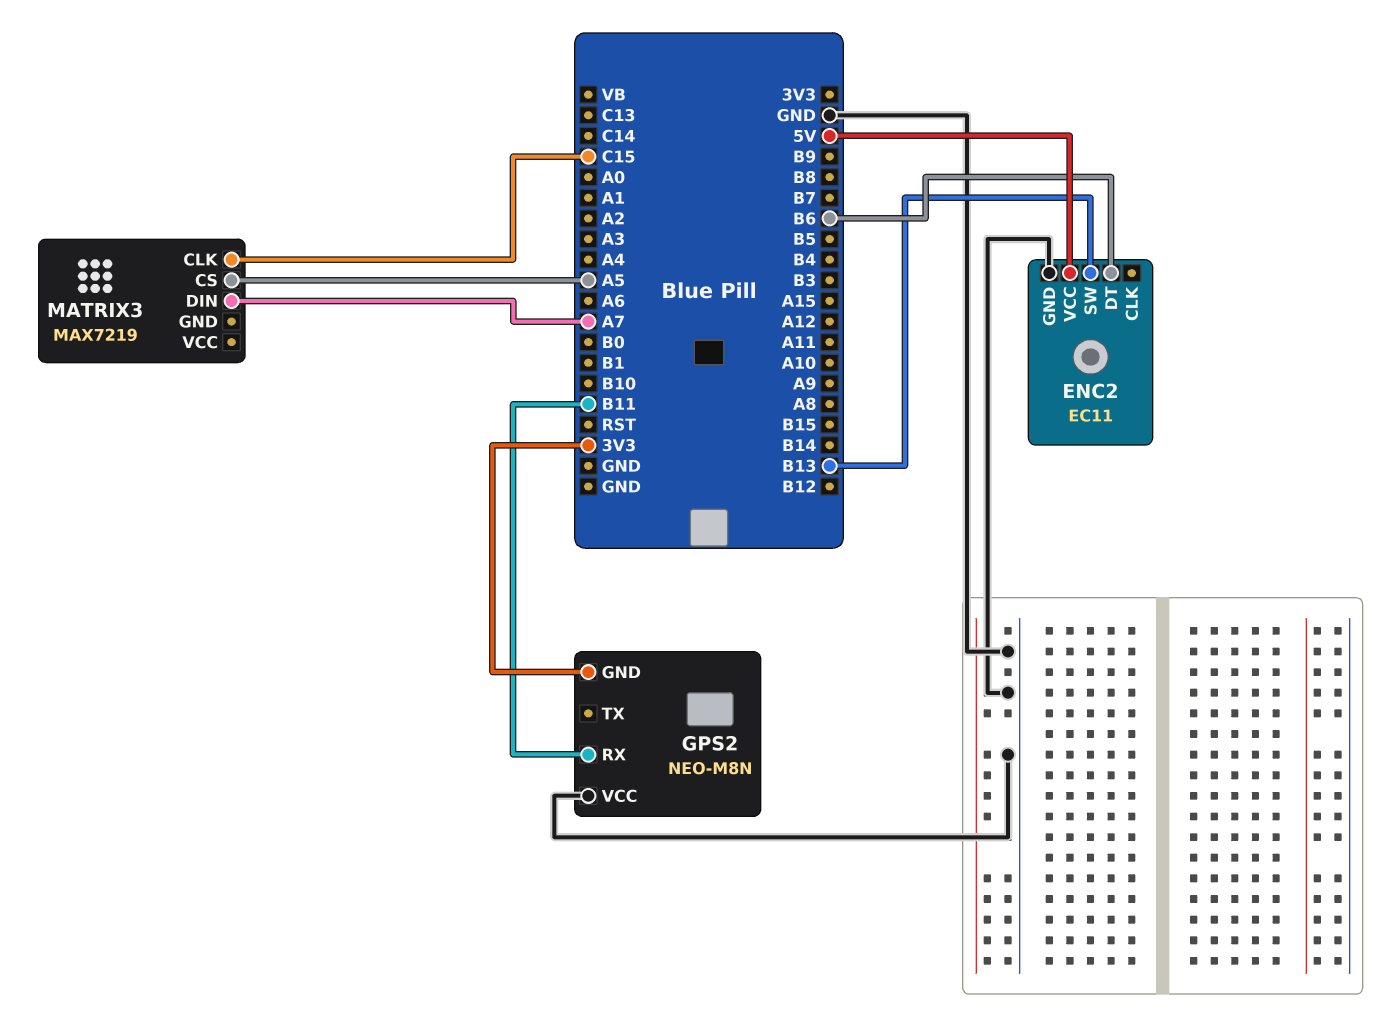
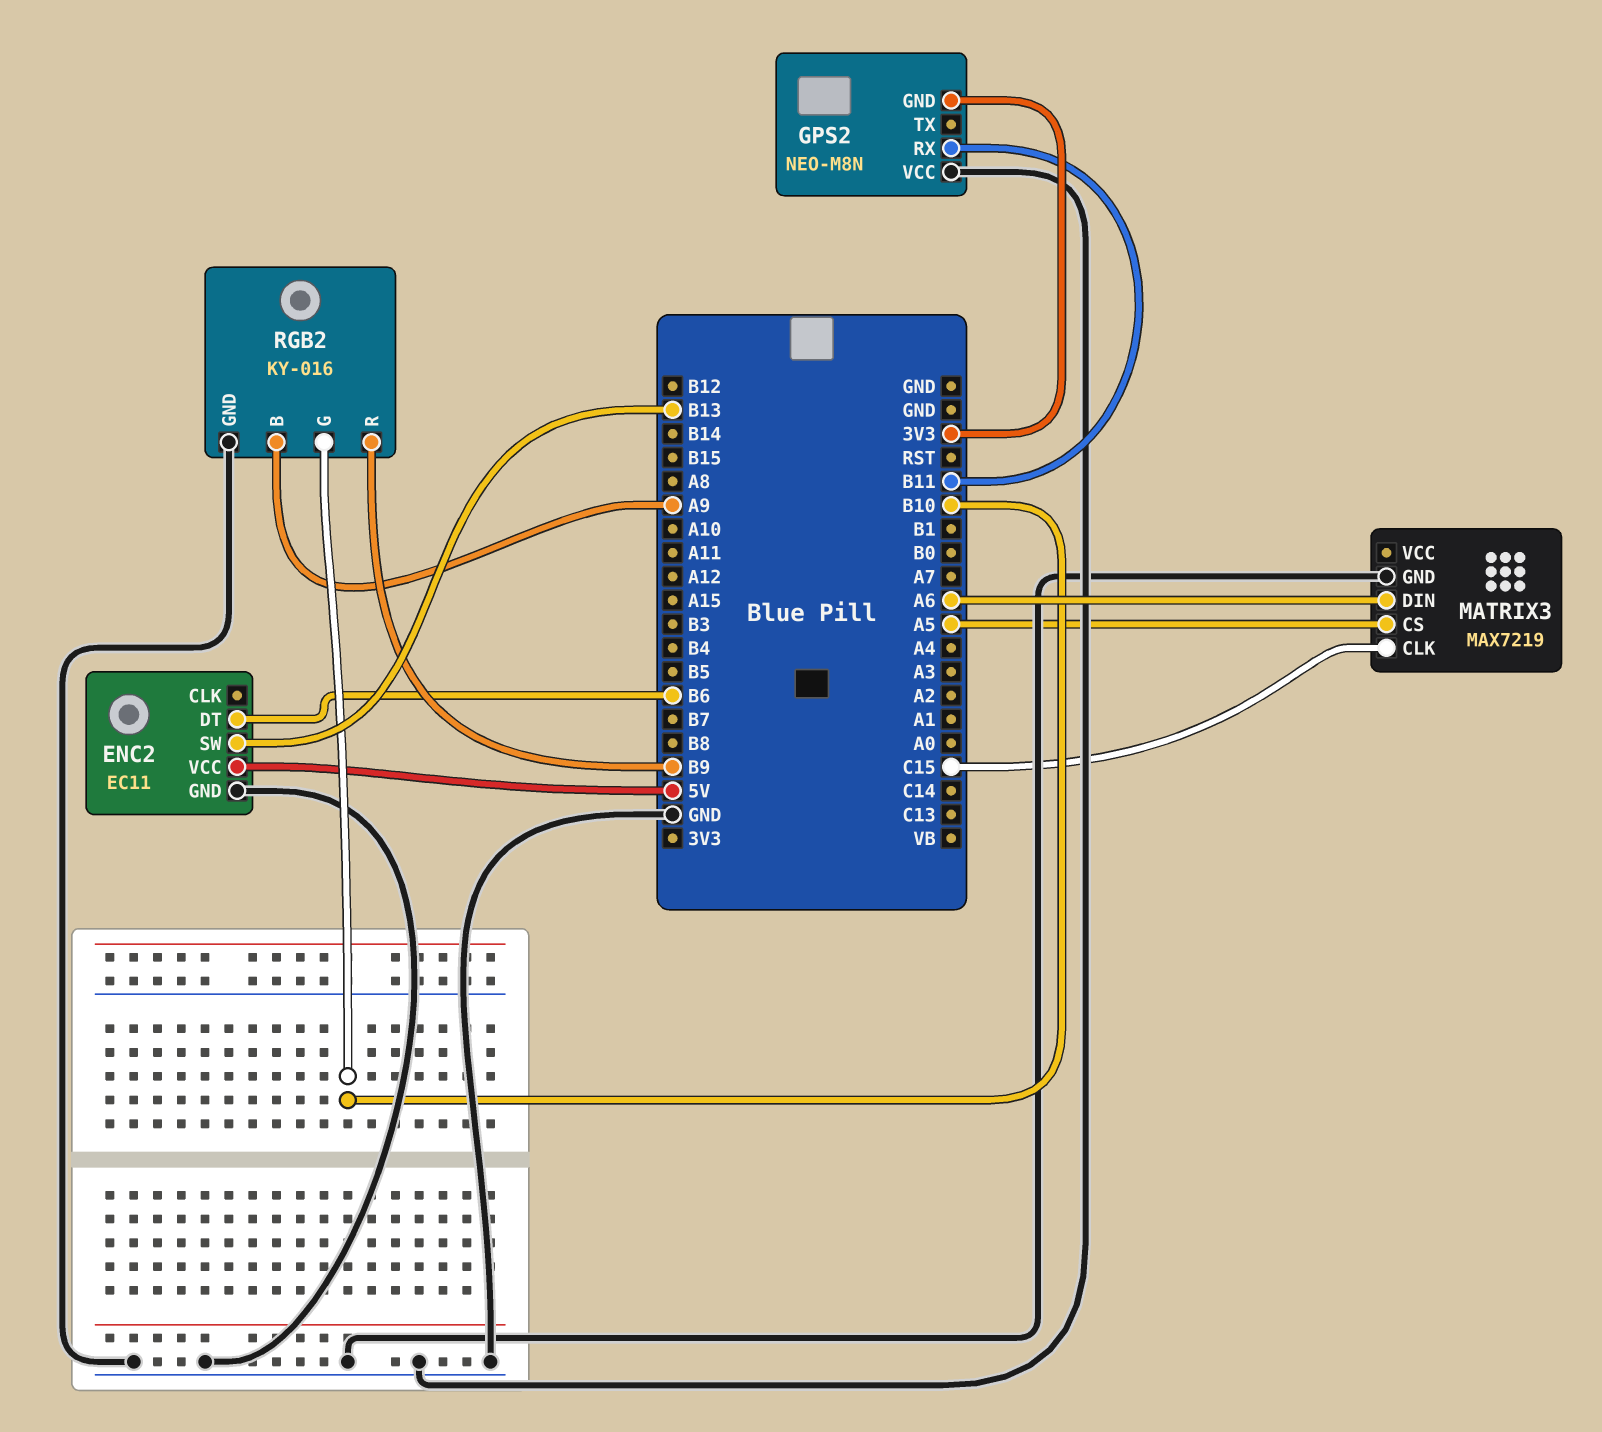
MATRIX3 pin DIN: A7 -> A6
MATRIX3 pin GND: none -> GND
RGB2: none -> KY-016
RGB2 pin B: none -> A9
RGB2 pin G: none -> B10
RGB2 pin GND: none -> GND
RGB2 pin R: none -> B9

